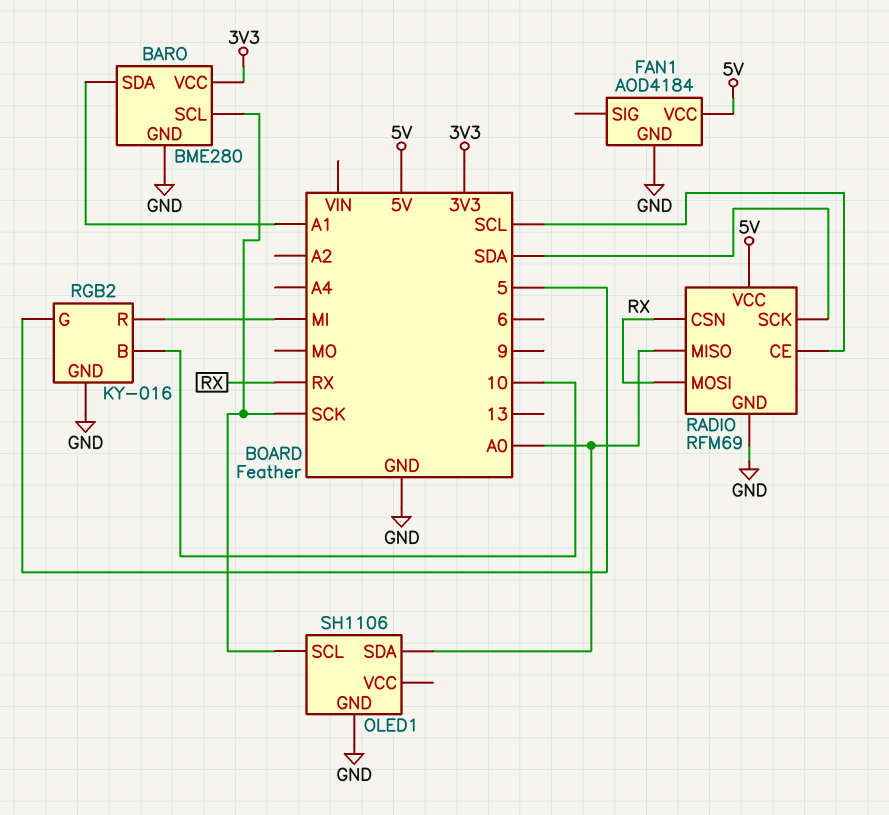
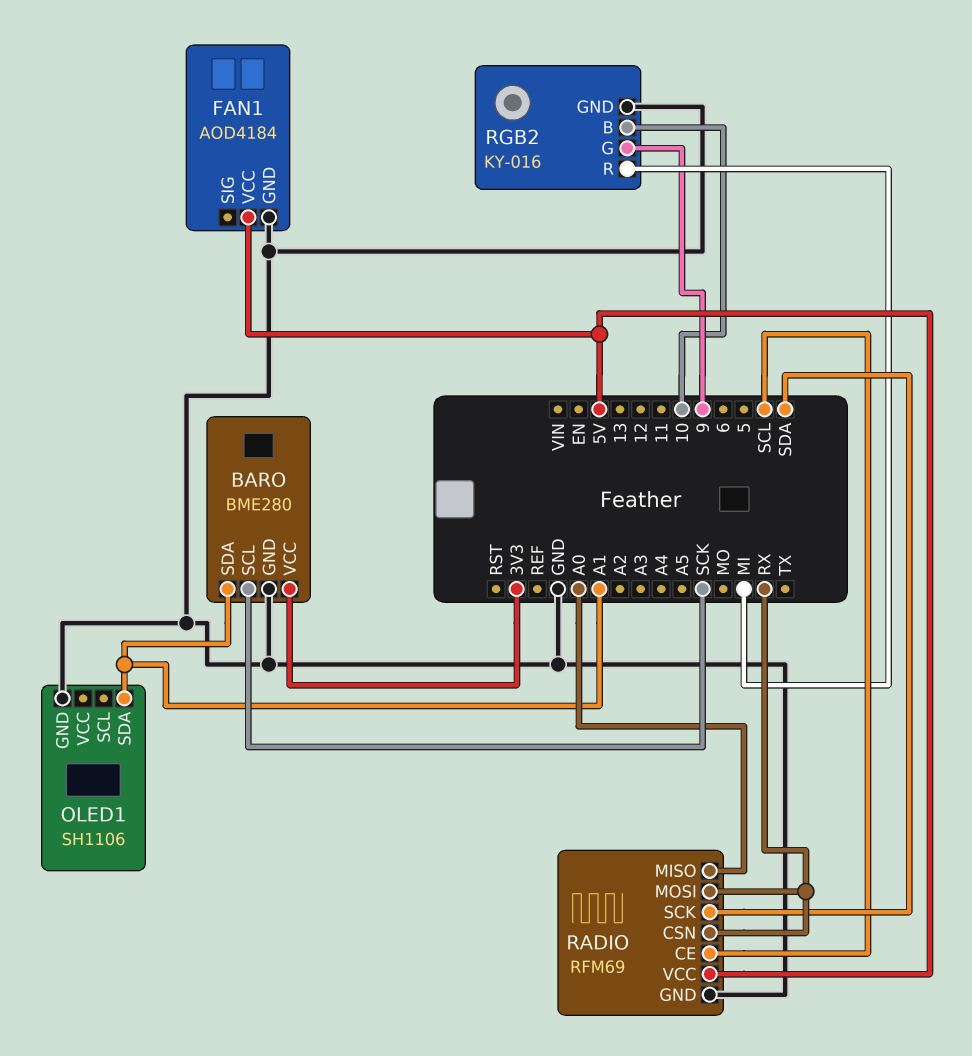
OLED1 pin SCL: SCK -> none
OLED1 pin SDA: A0 -> A1
RGB2 pin G: 5 -> 9

